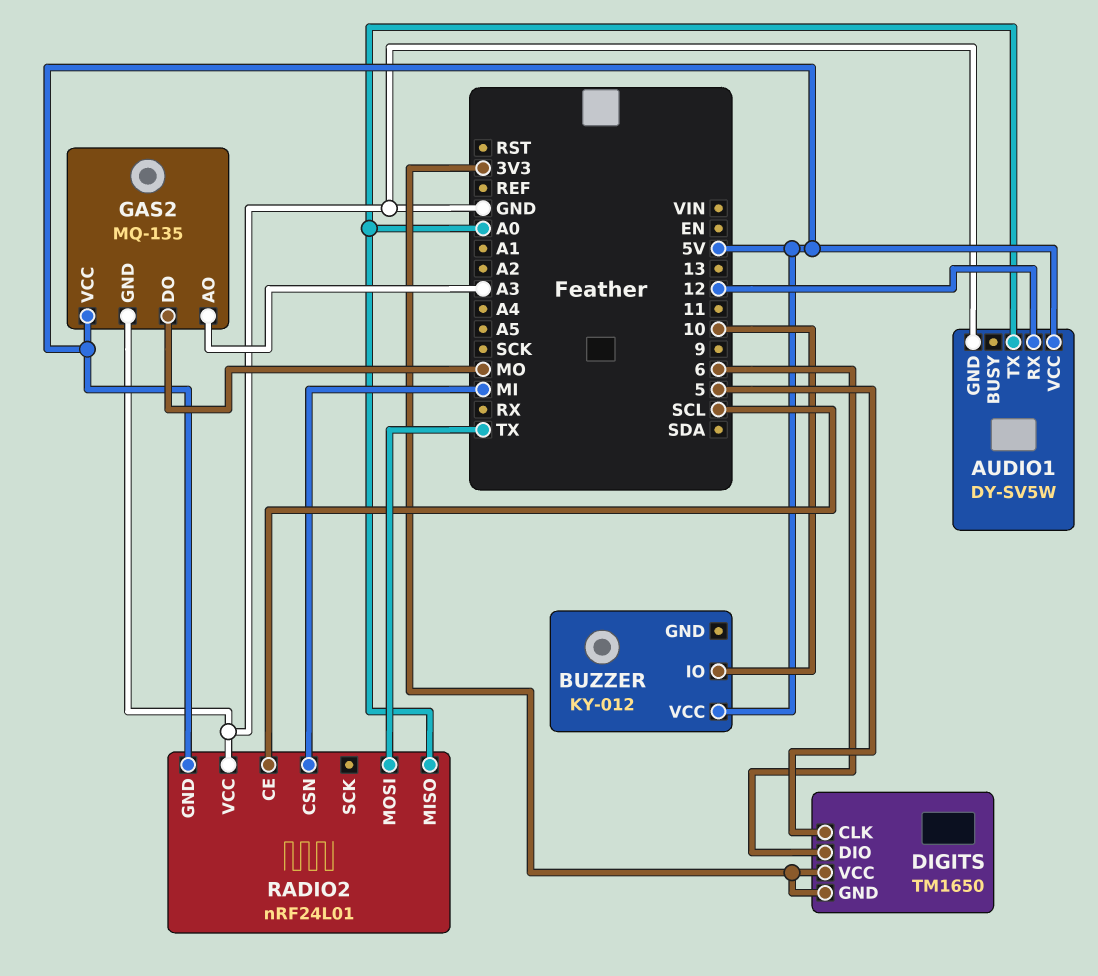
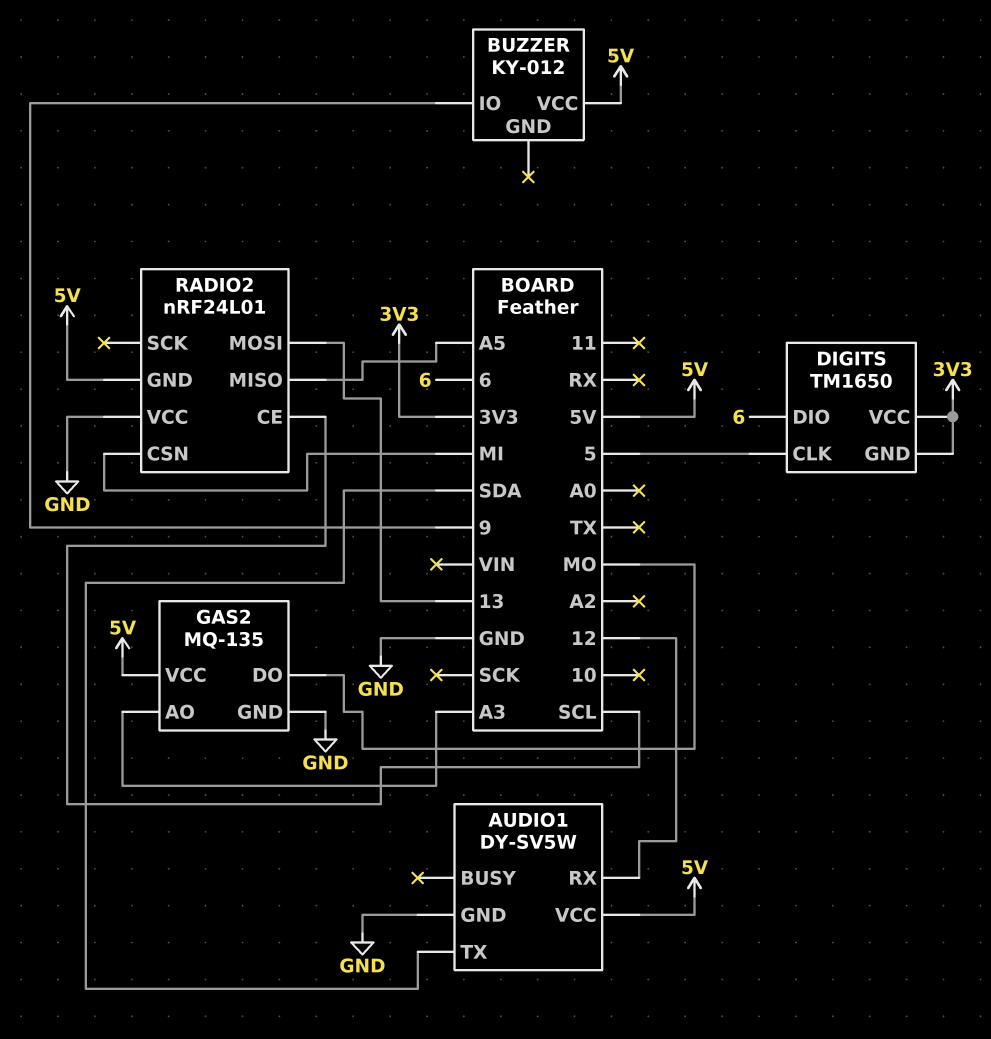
AUDIO1 pin TX: A0 -> SDA
BUZZER pin IO: 10 -> 9
RADIO2 pin MISO: A0 -> A5
RADIO2 pin MOSI: TX -> 13

